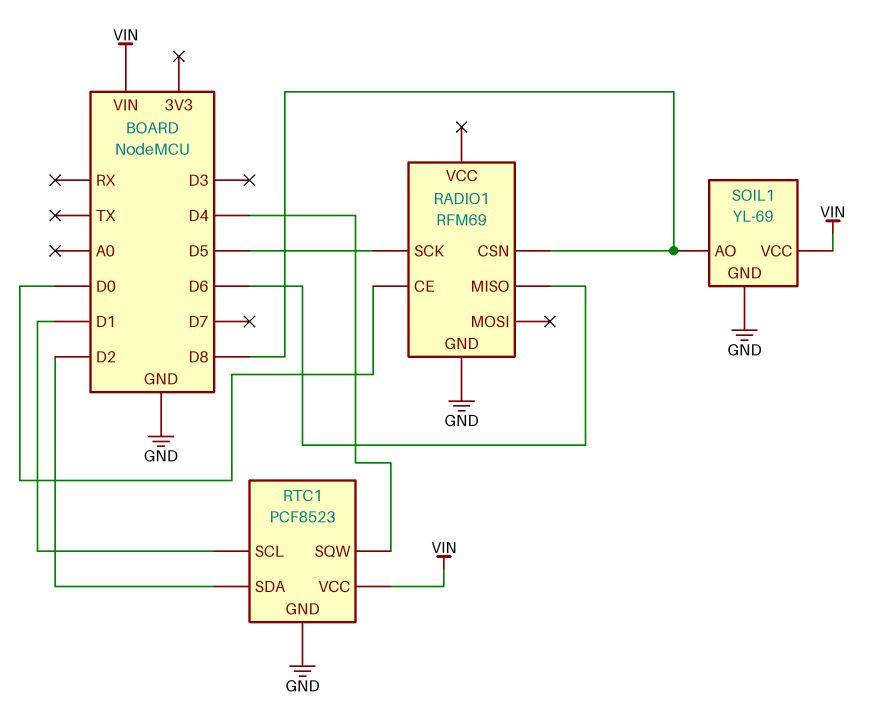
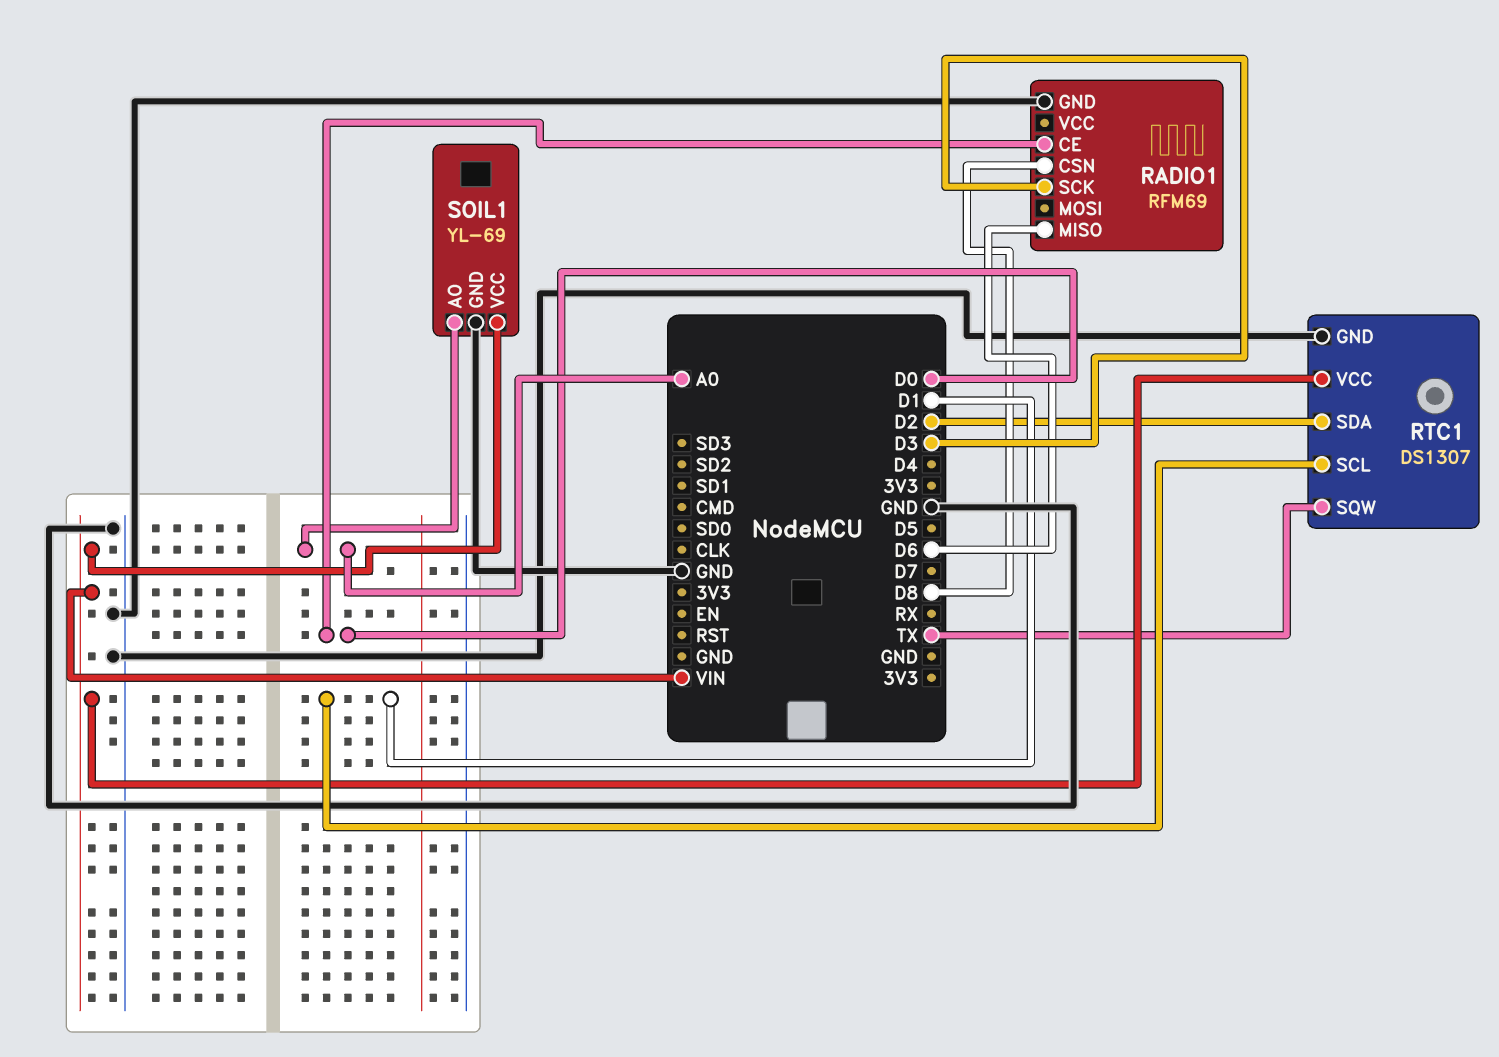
RADIO1 pin SCK: D5 -> D3
RTC1: PCF8523 -> DS1307
RTC1 pin SQW: D4 -> TX
SOIL1 pin AO: D8 -> A0

